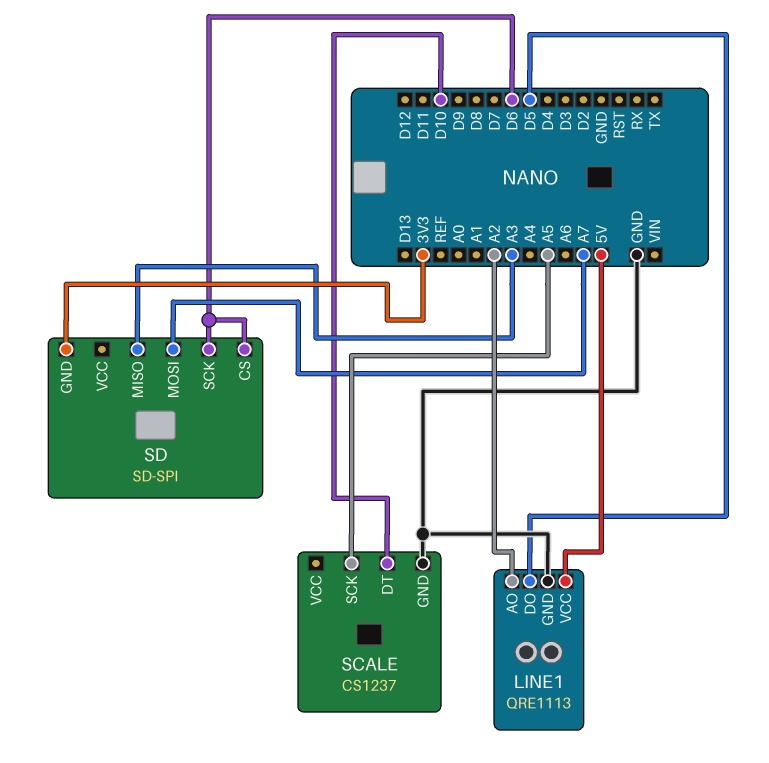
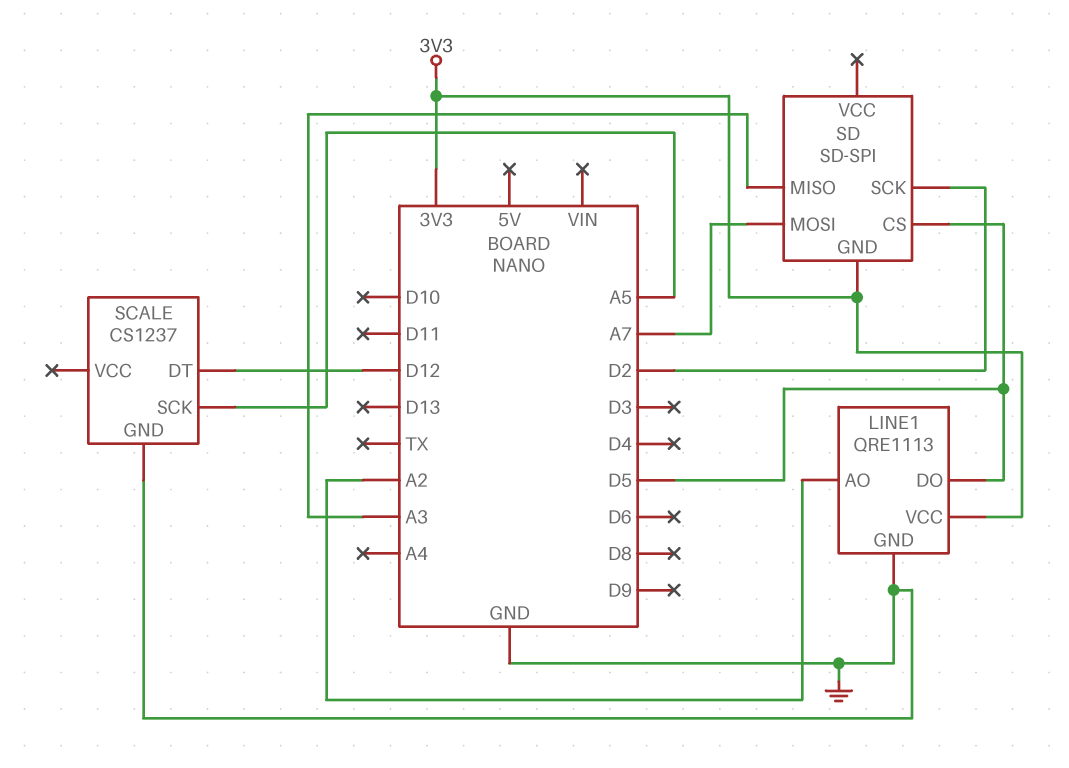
LINE1 pin VCC: 5V -> 3V3
SCALE pin DT: D10 -> D12
SD pin CS: D6 -> D5
SD pin SCK: D6 -> D2

